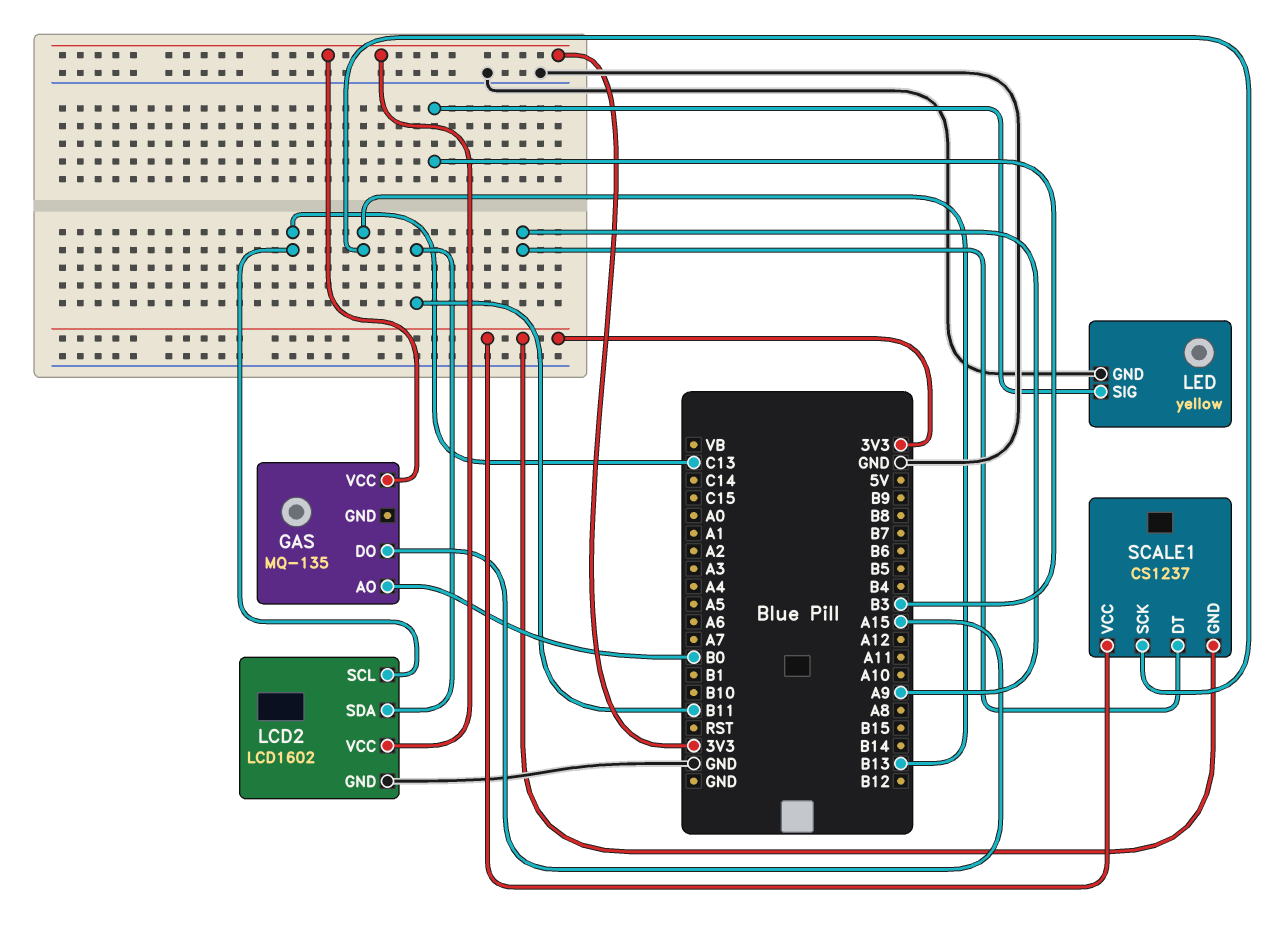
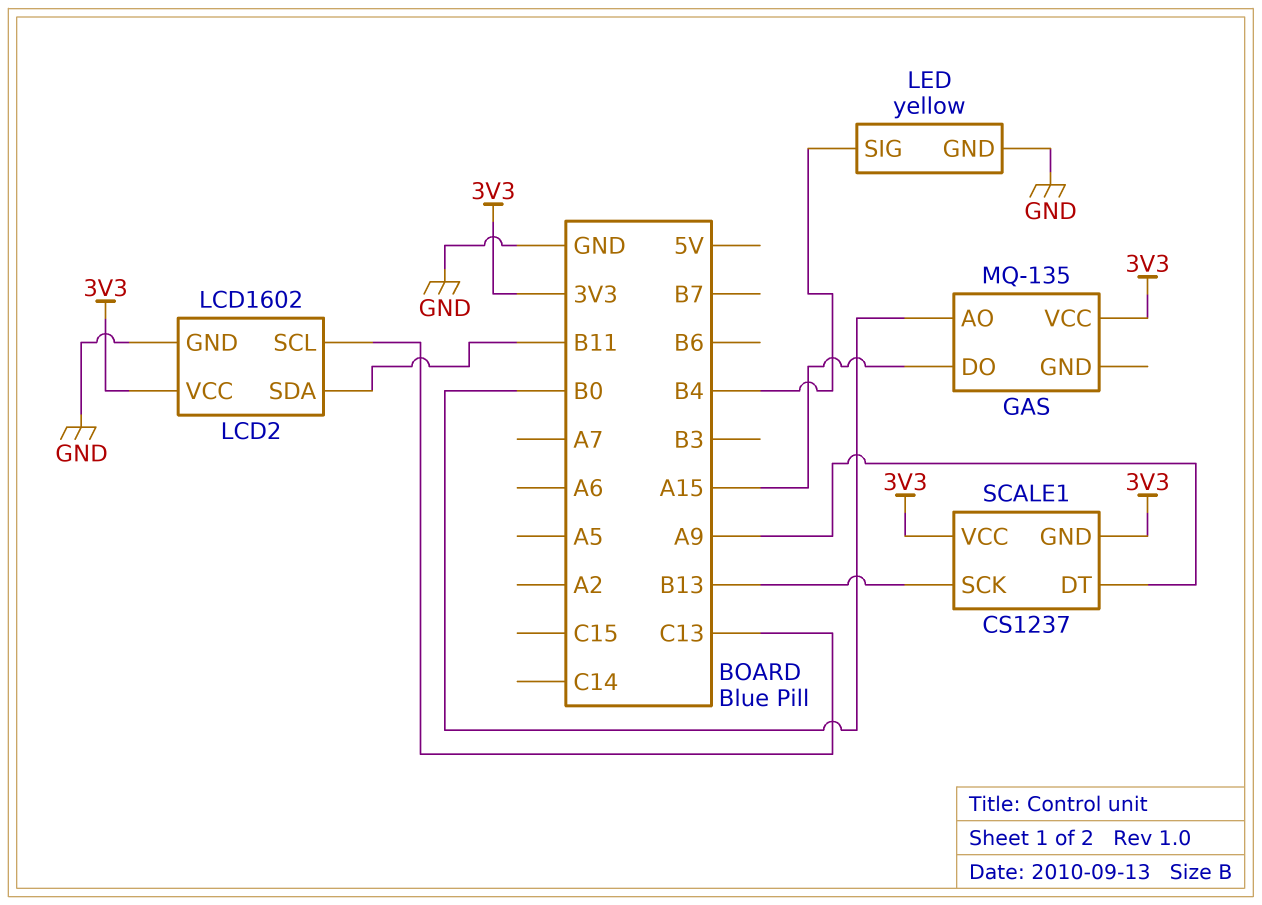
LED pin SIG: B3 -> B4

